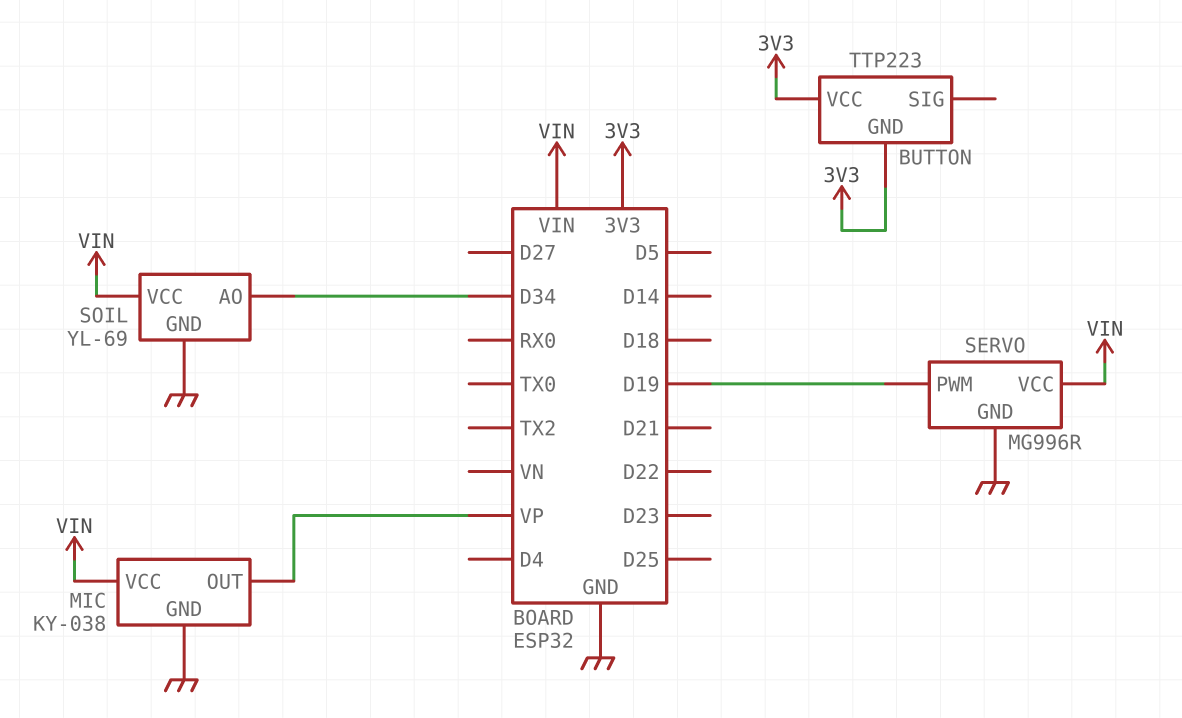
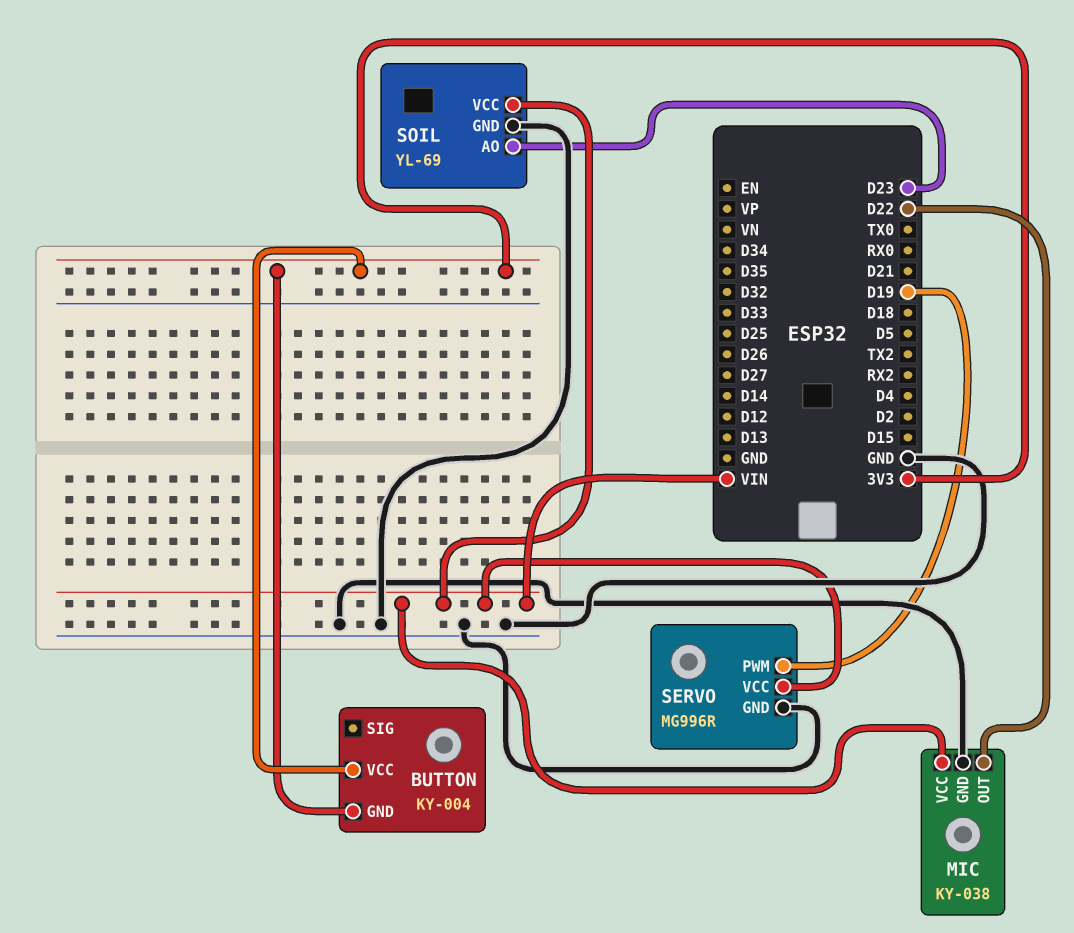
BUTTON: TTP223 -> KY-004
MIC pin OUT: VP -> D22
SOIL pin AO: D34 -> D23

